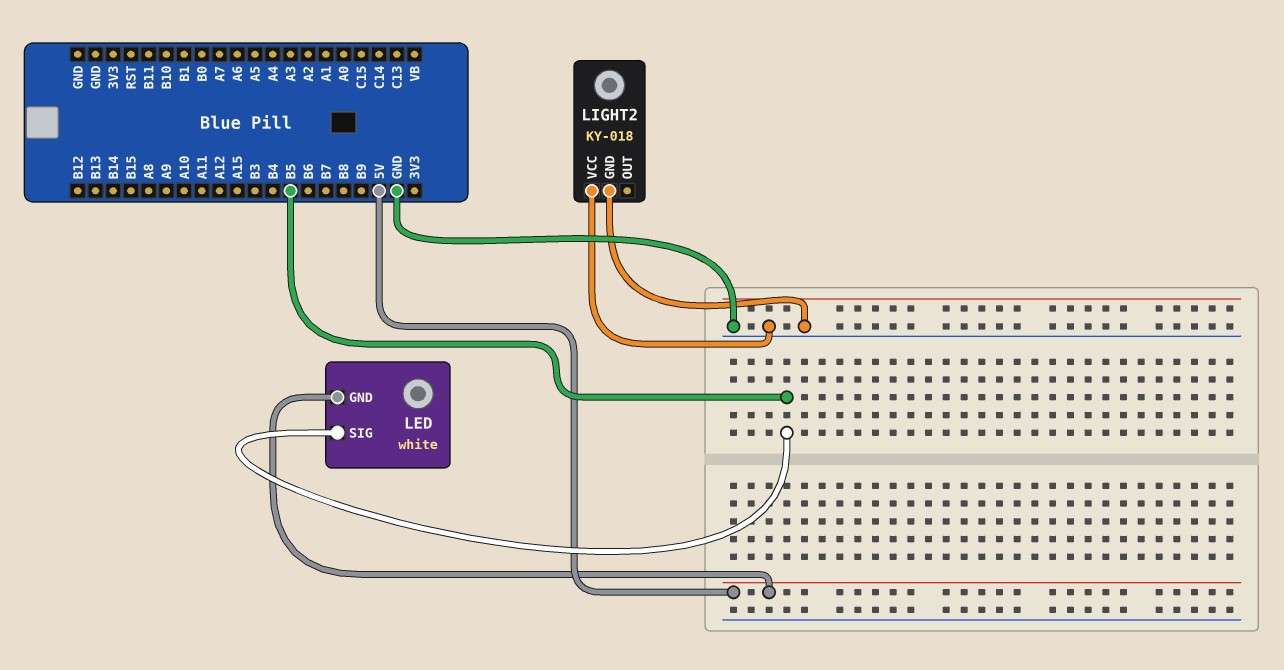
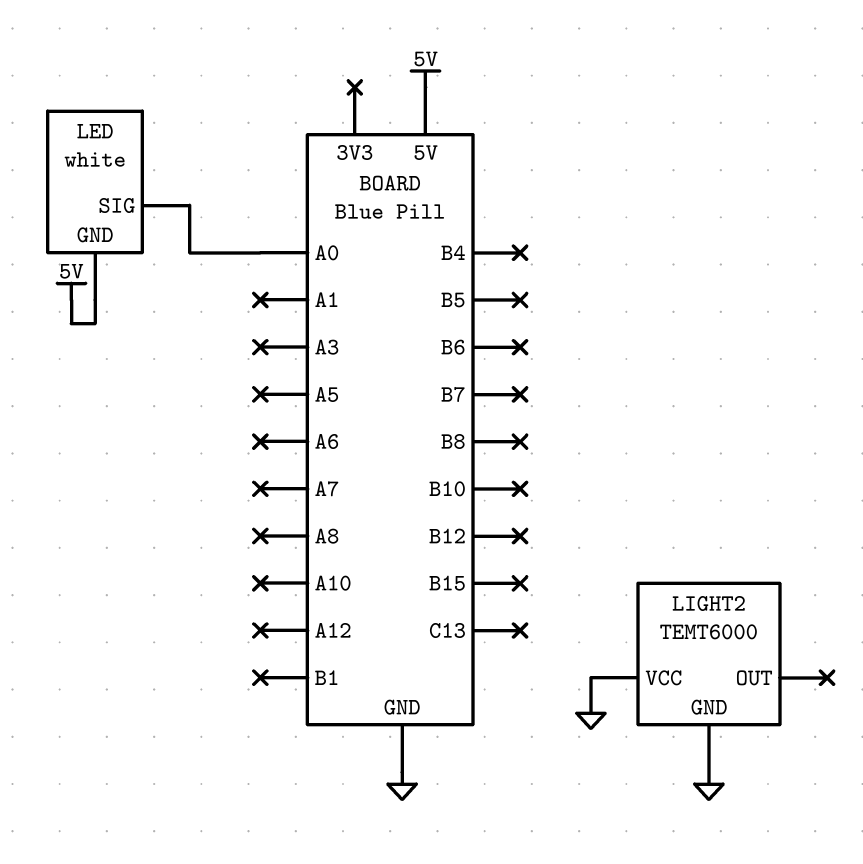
LED pin SIG: B5 -> A0
LIGHT2: KY-018 -> TEMT6000

